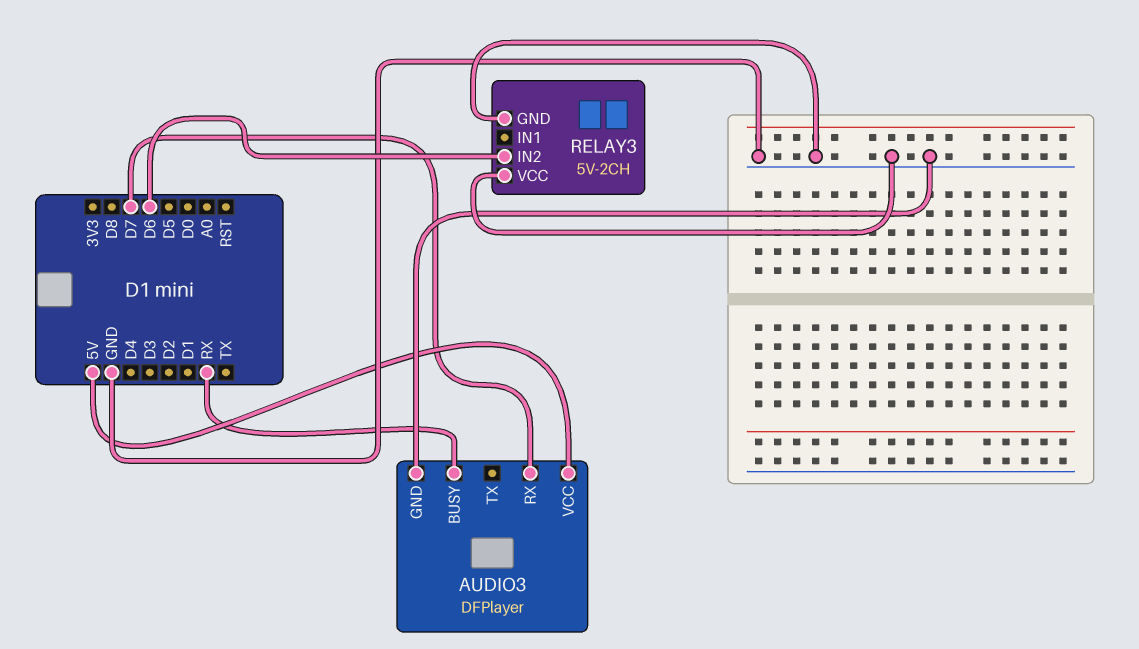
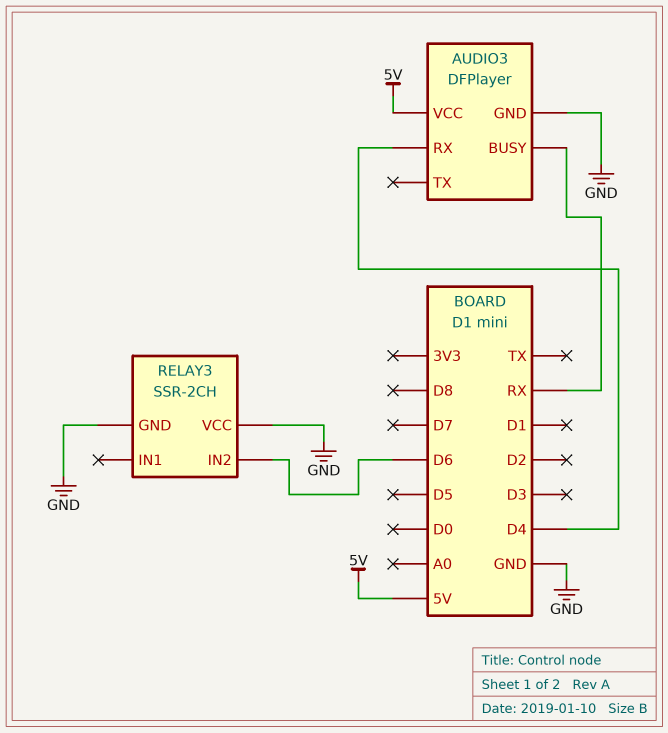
AUDIO3 pin RX: D7 -> D4
RELAY3: 5V-2CH -> SSR-2CH

